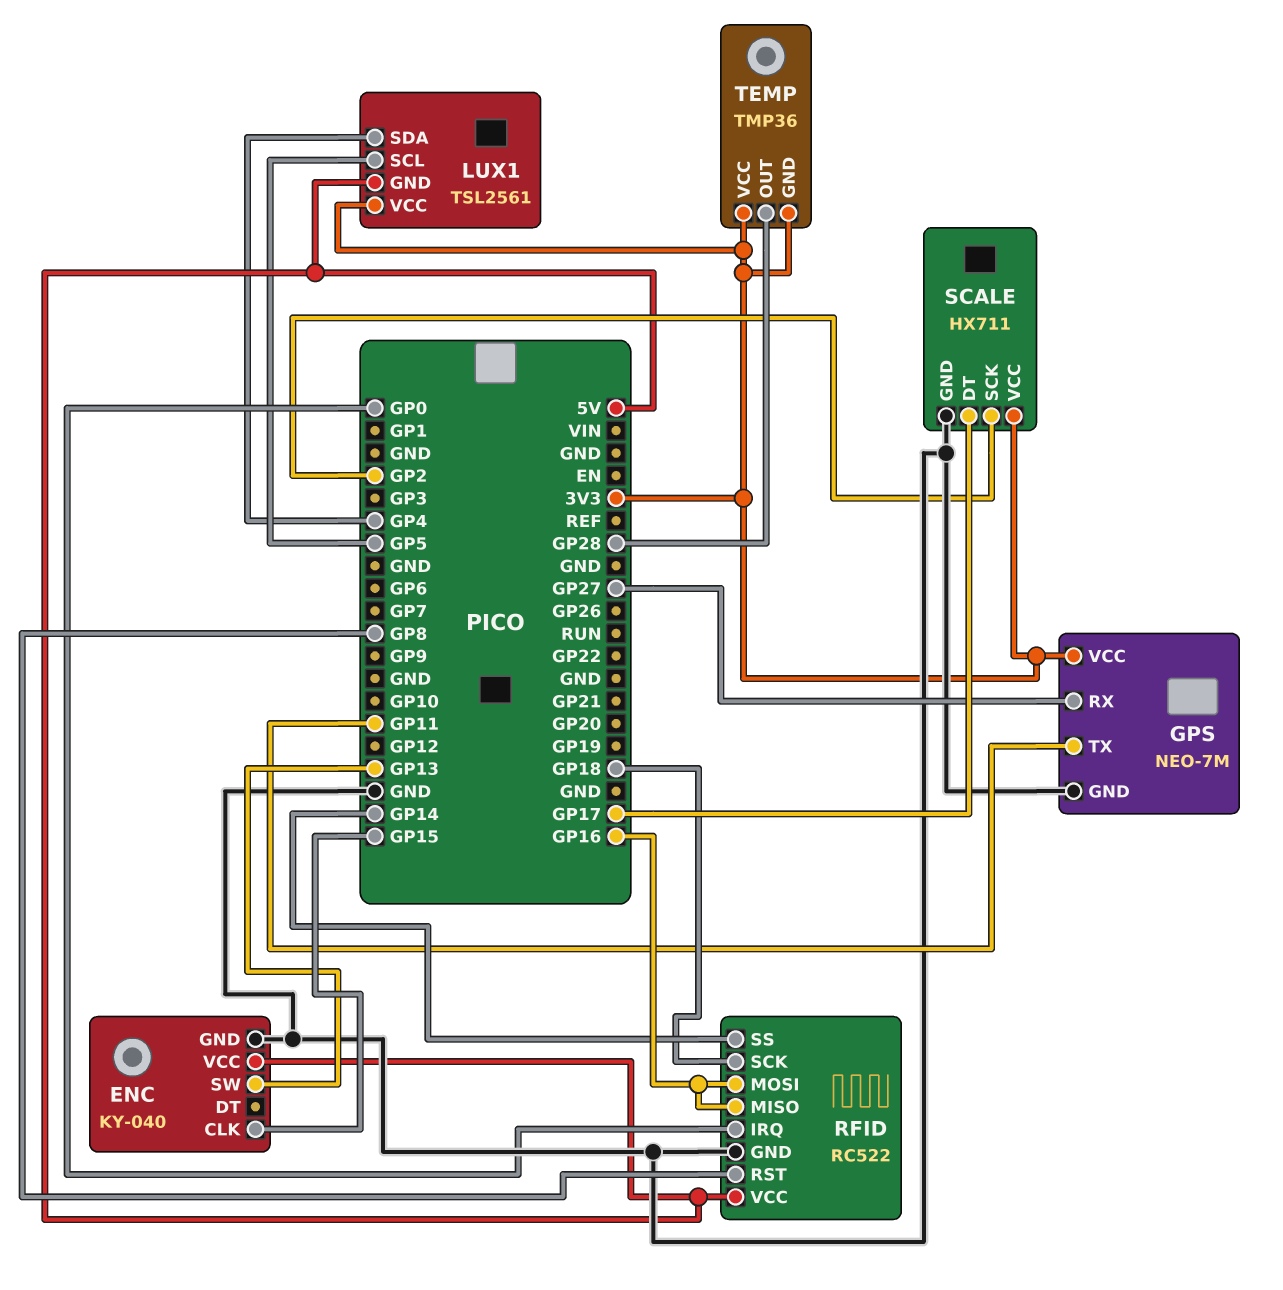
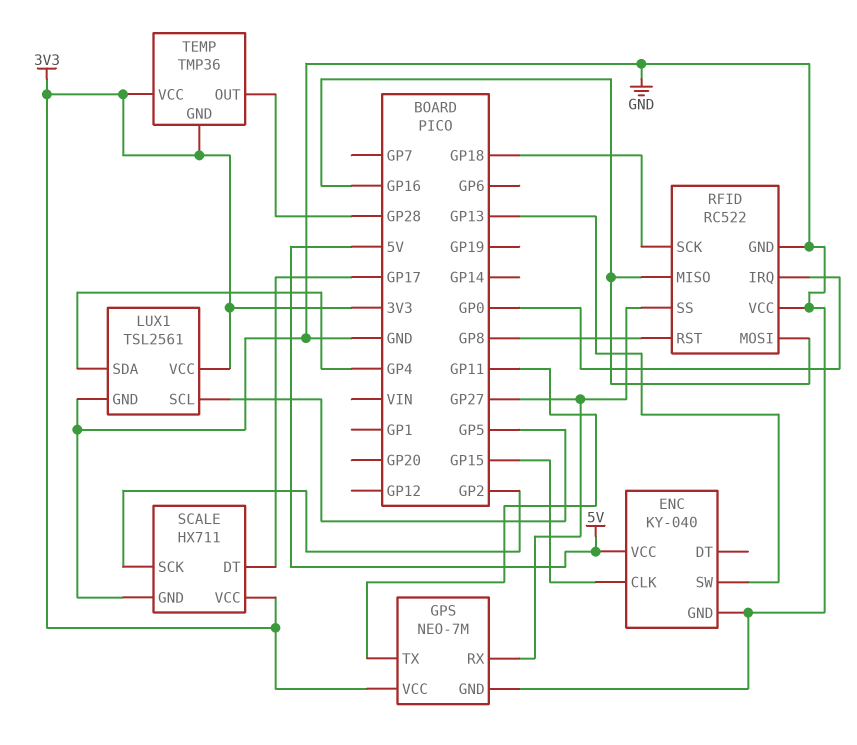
LUX1 pin GND: 5V -> GND
RFID pin SS: GP14 -> GP27
RFID pin VCC: 5V -> GND

